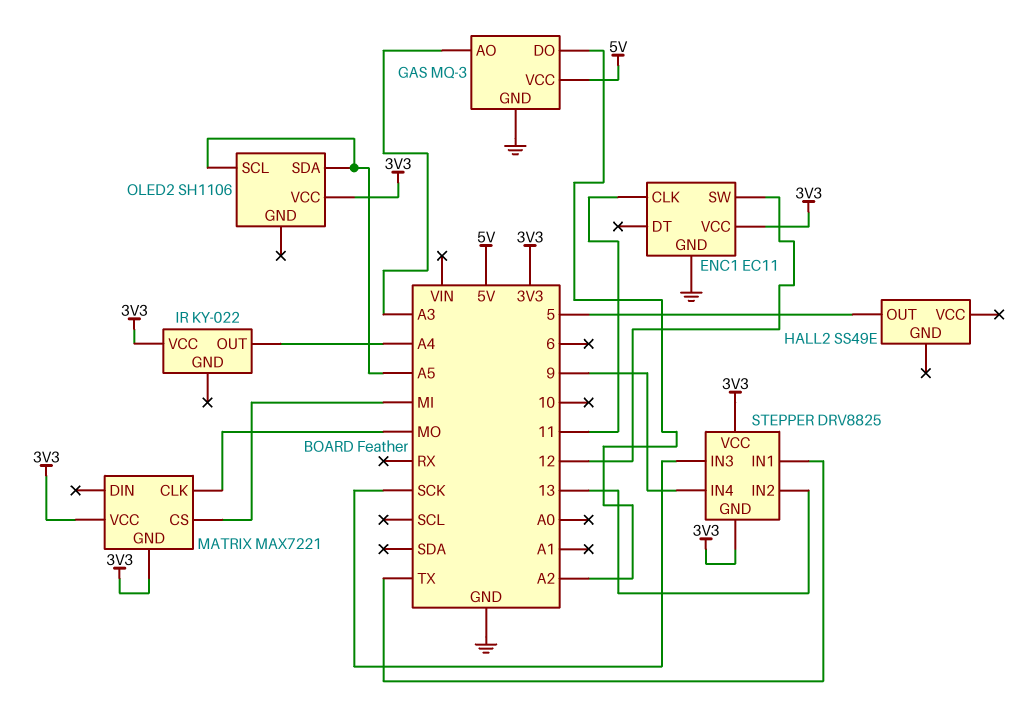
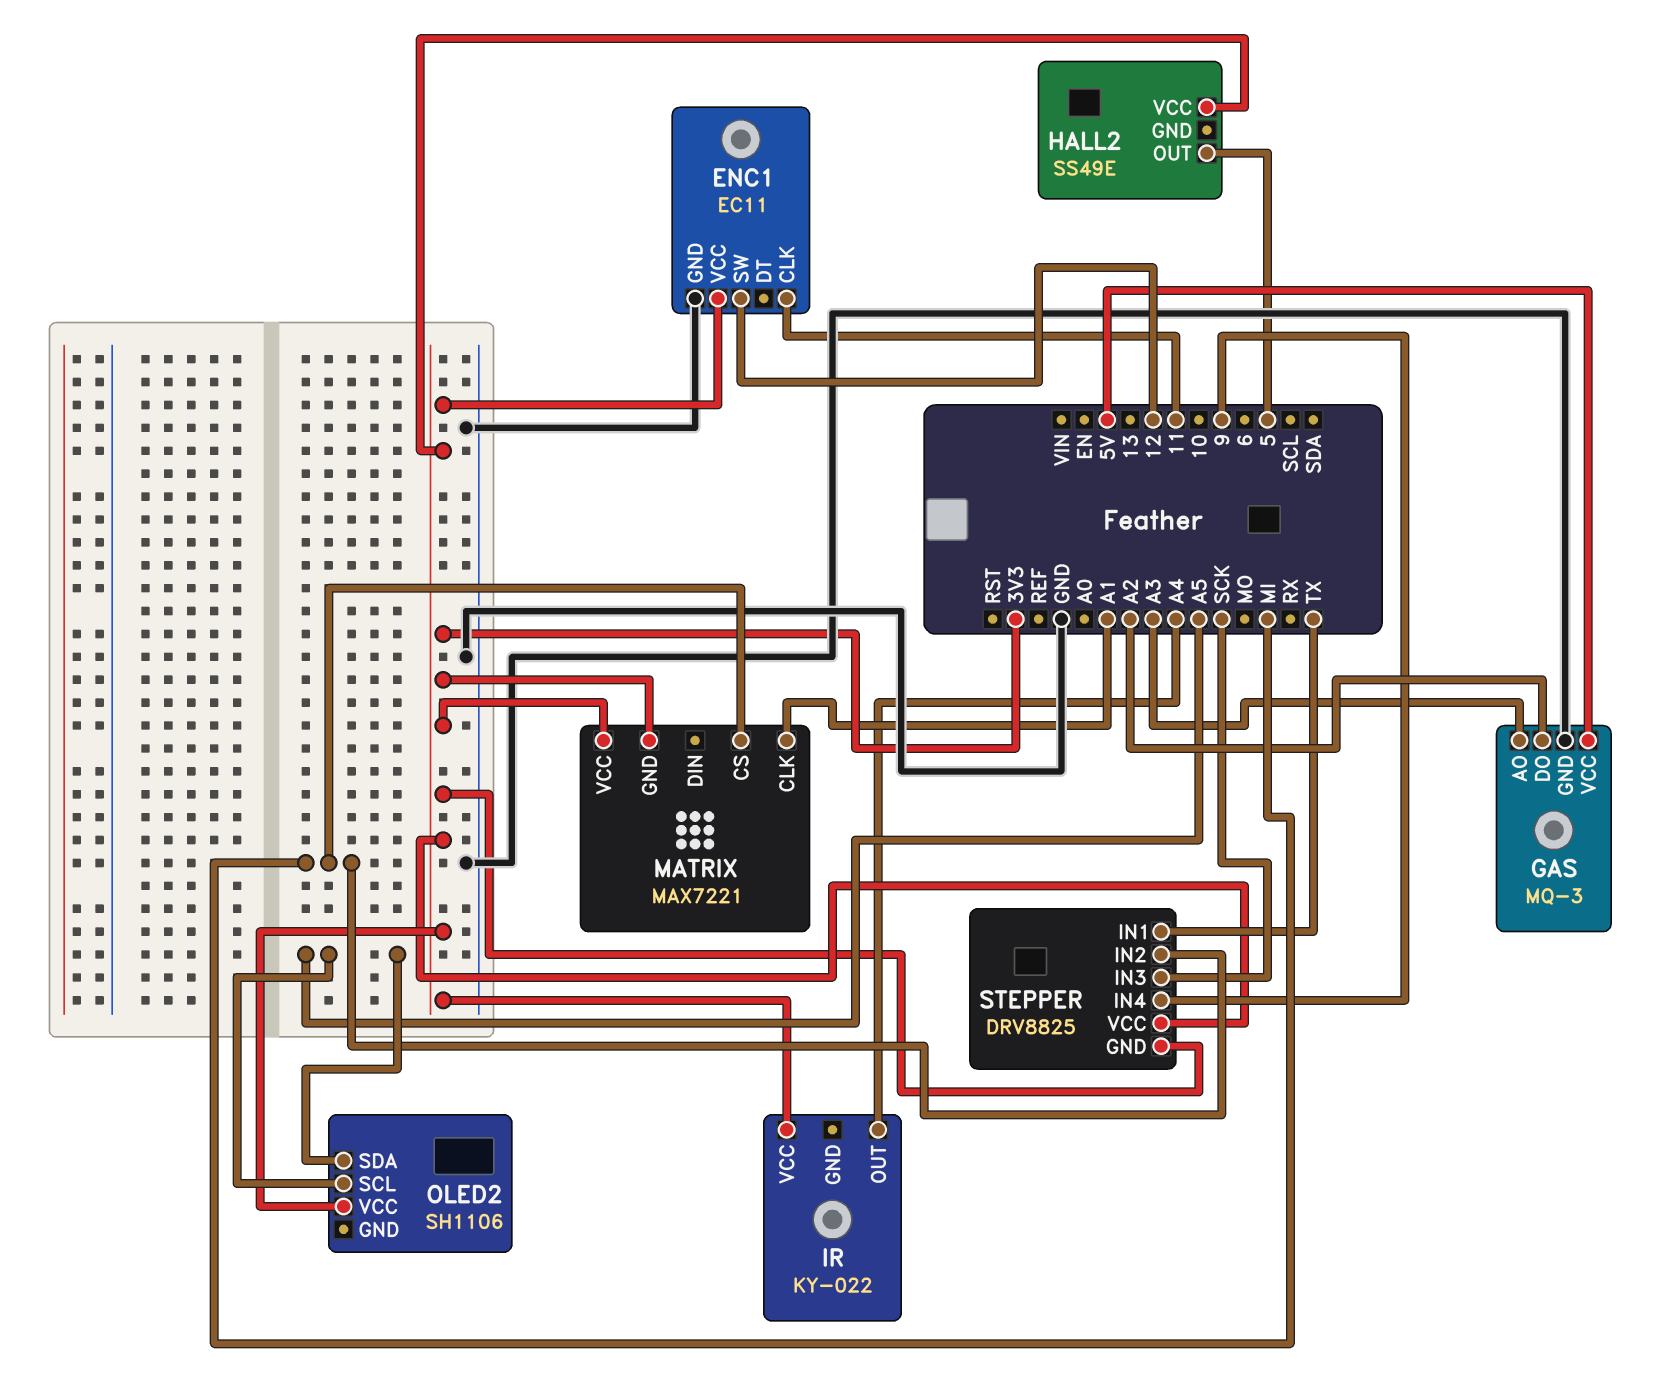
HALL2 pin VCC: none -> 3V3
MATRIX pin CLK: MO -> A1
STEPPER pin IN2: 13 -> MI

